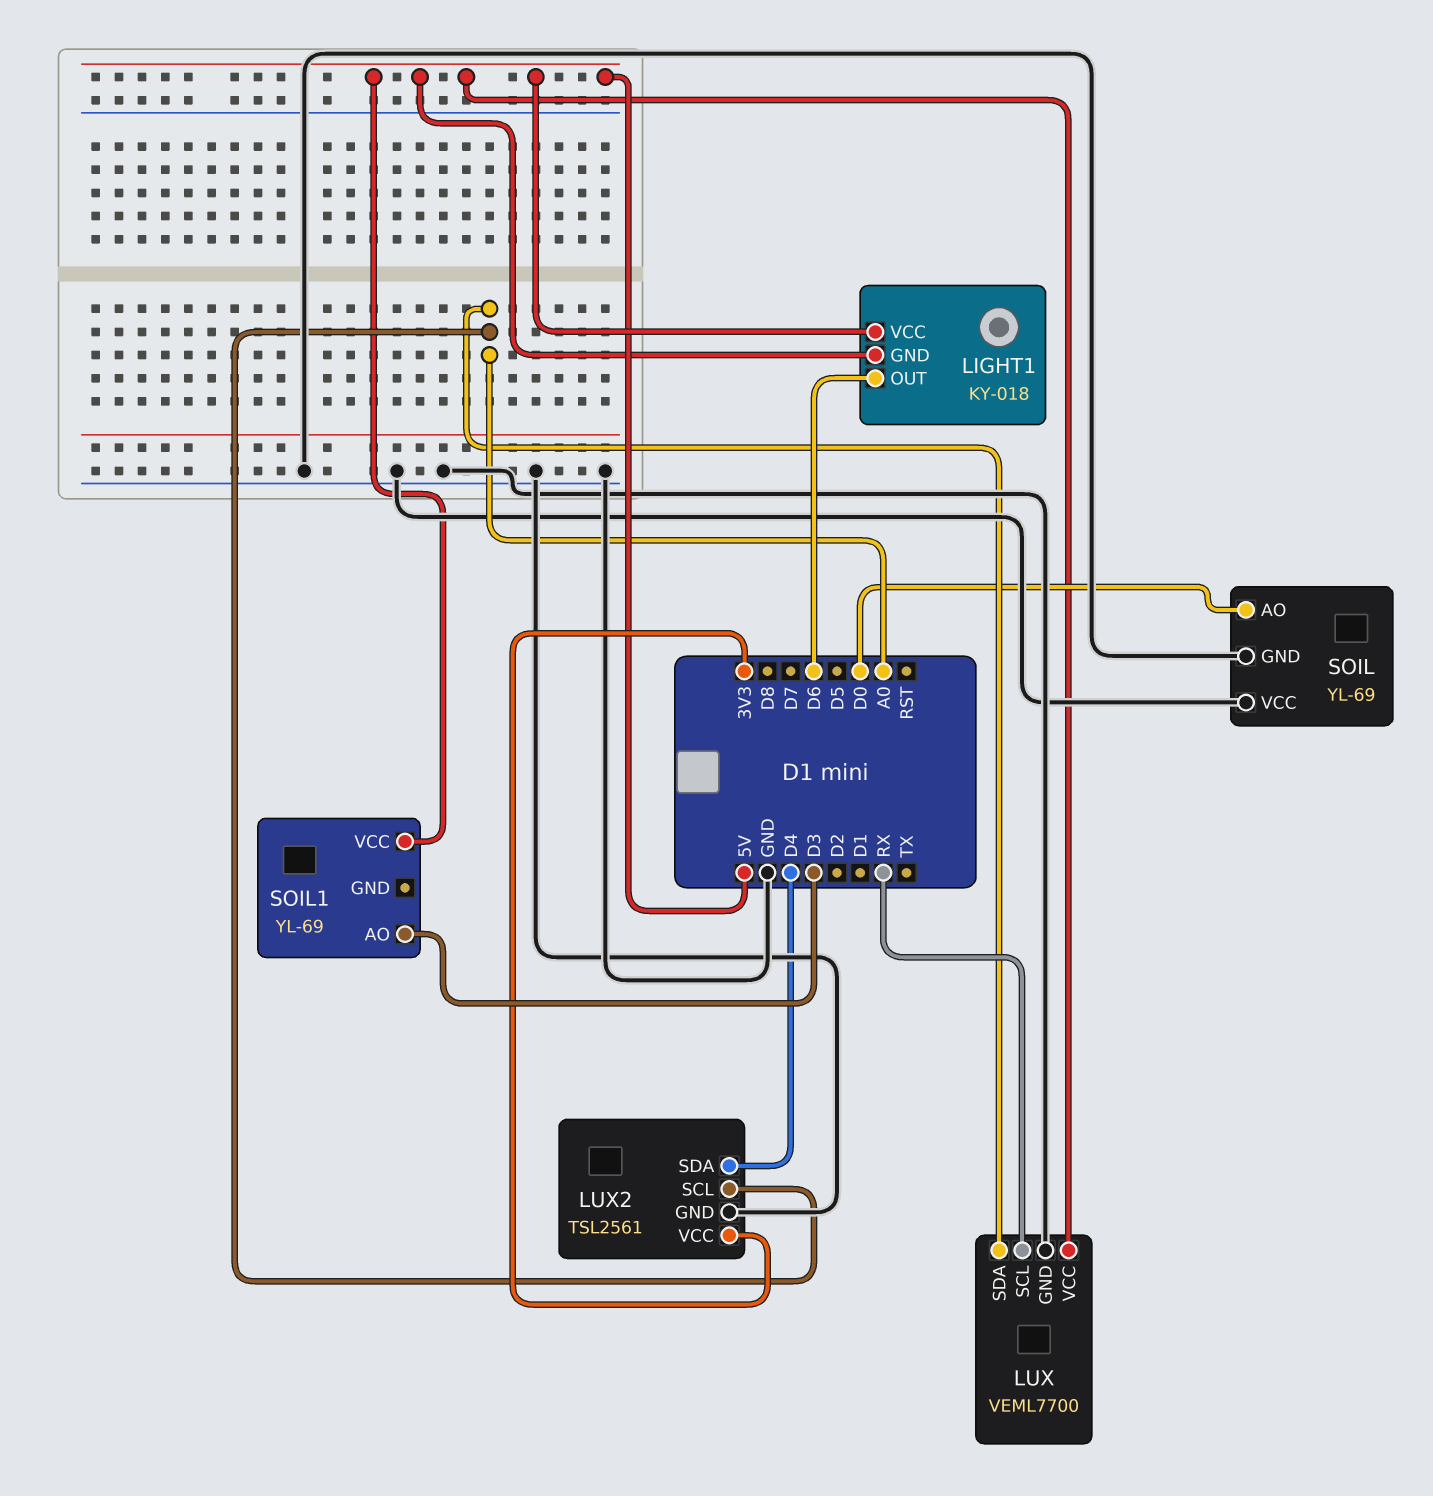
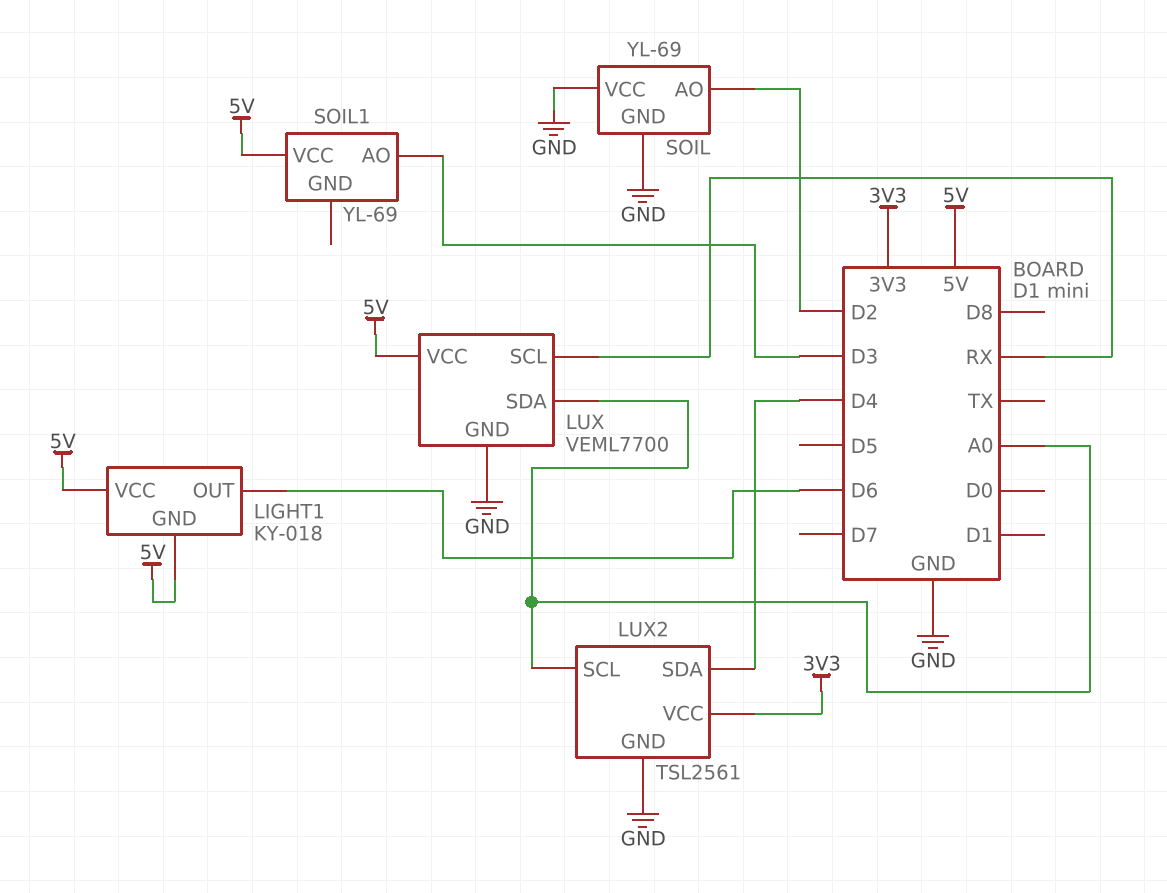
SOIL pin AO: D0 -> D2

